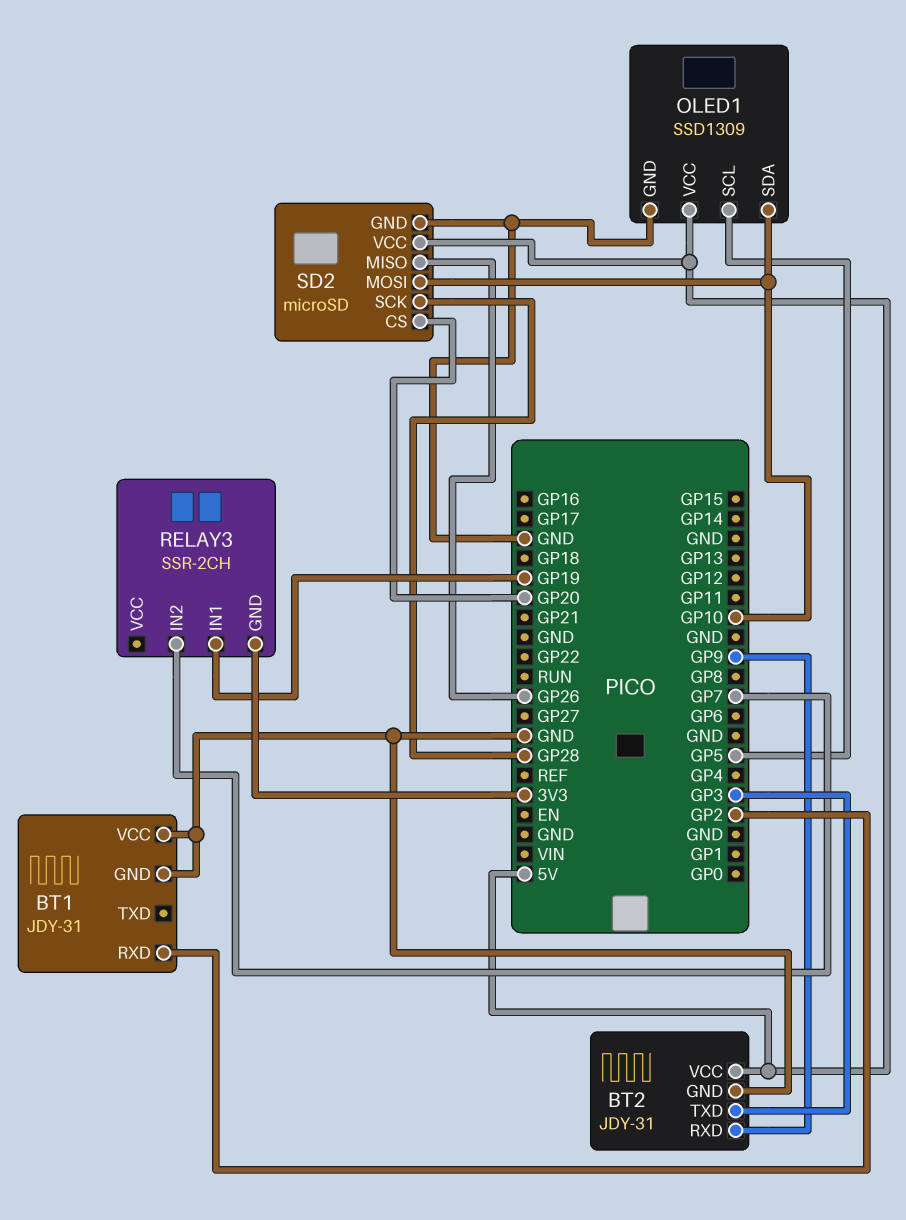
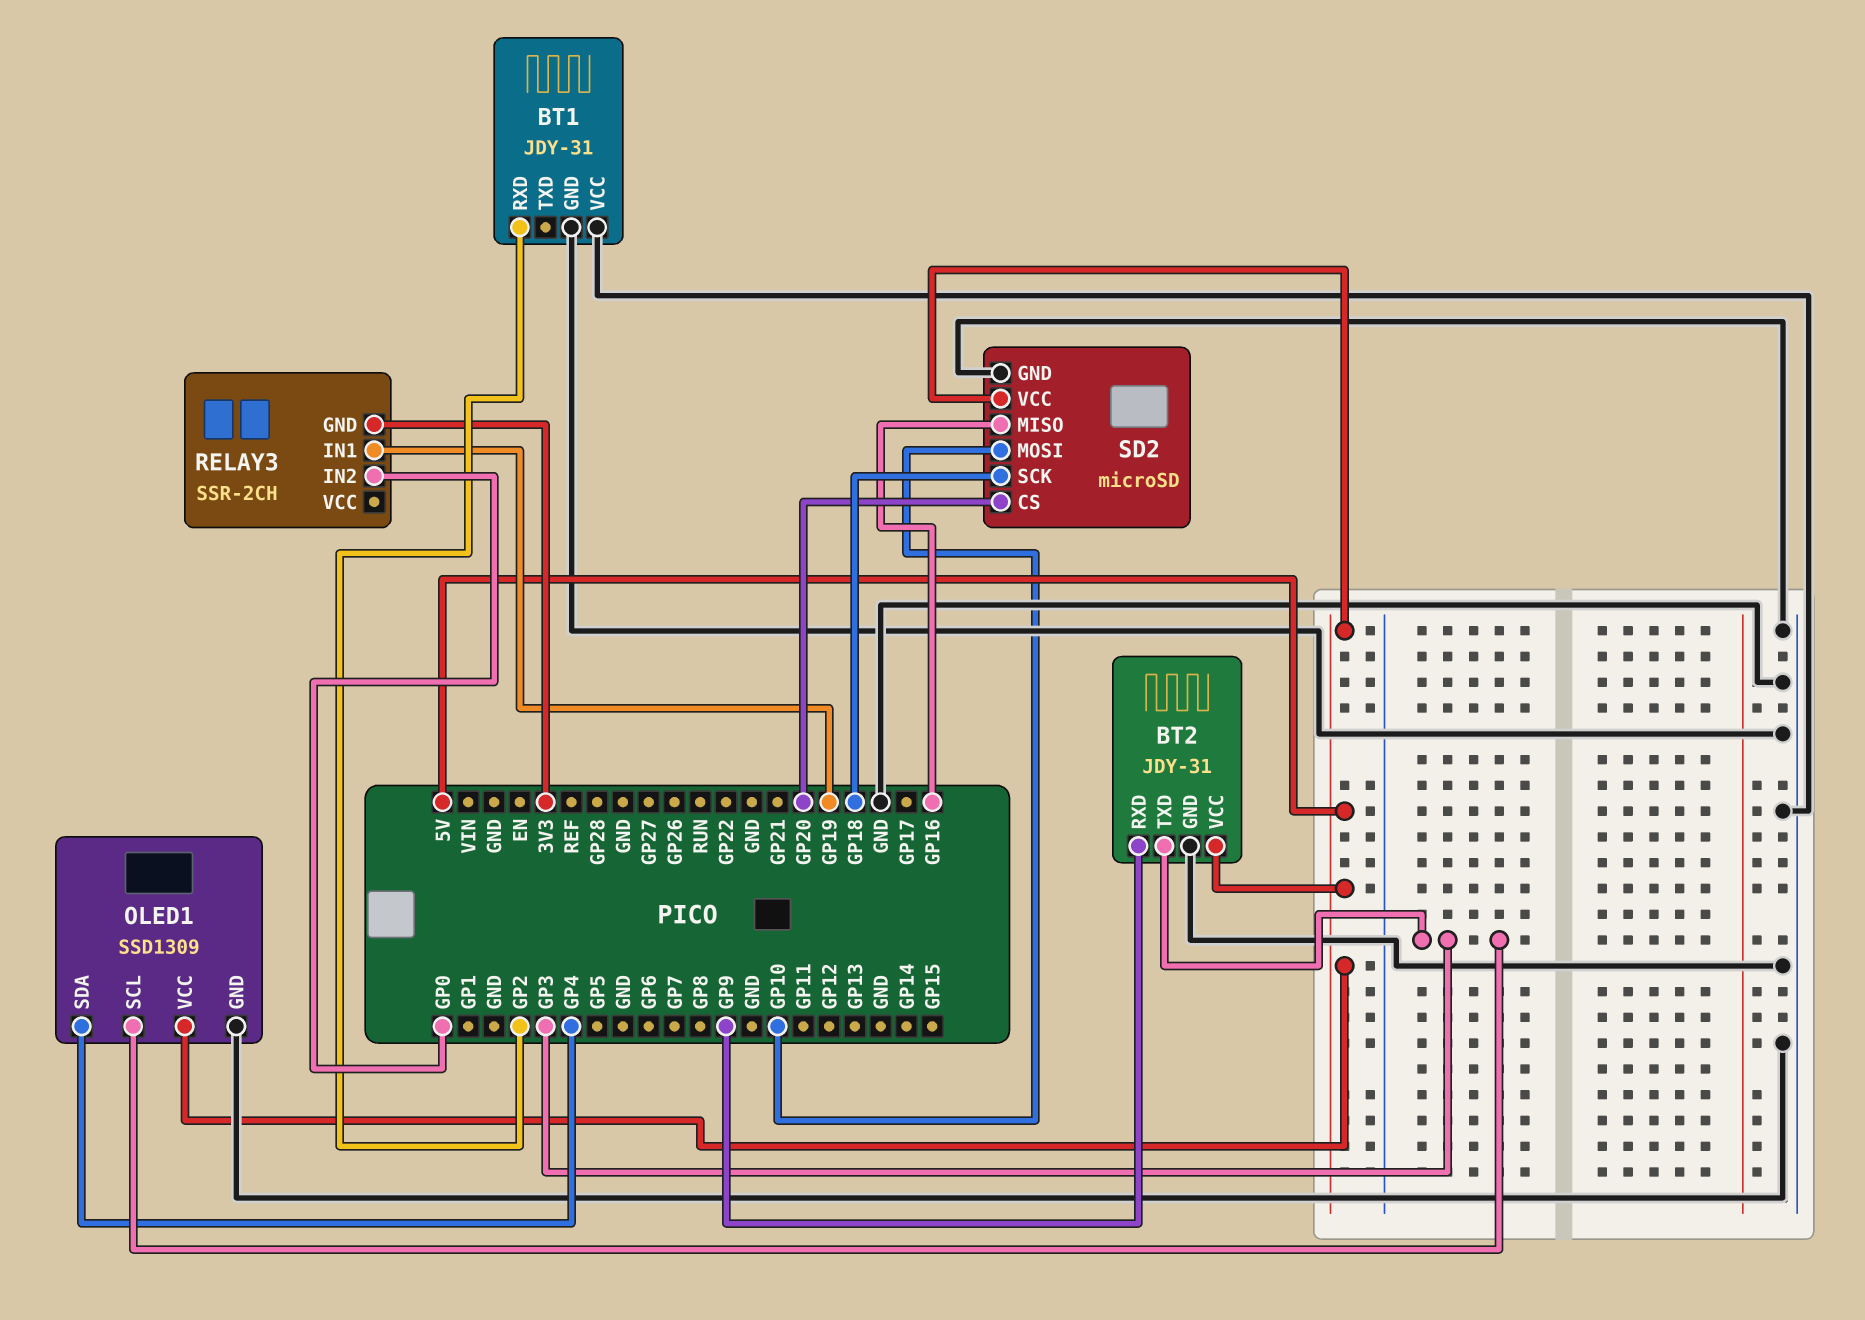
OLED1 pin SCL: GP5 -> GP3
OLED1 pin SDA: GP10 -> GP4
RELAY3 pin IN2: GP7 -> GP0
SD2 pin MISO: GP26 -> GP16
SD2 pin SCK: GP28 -> GP18

